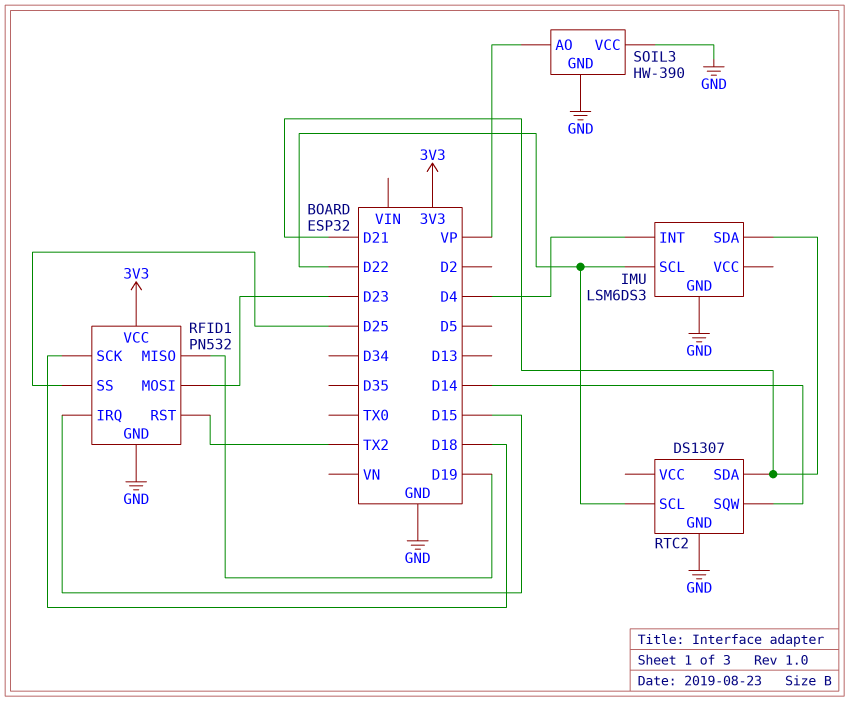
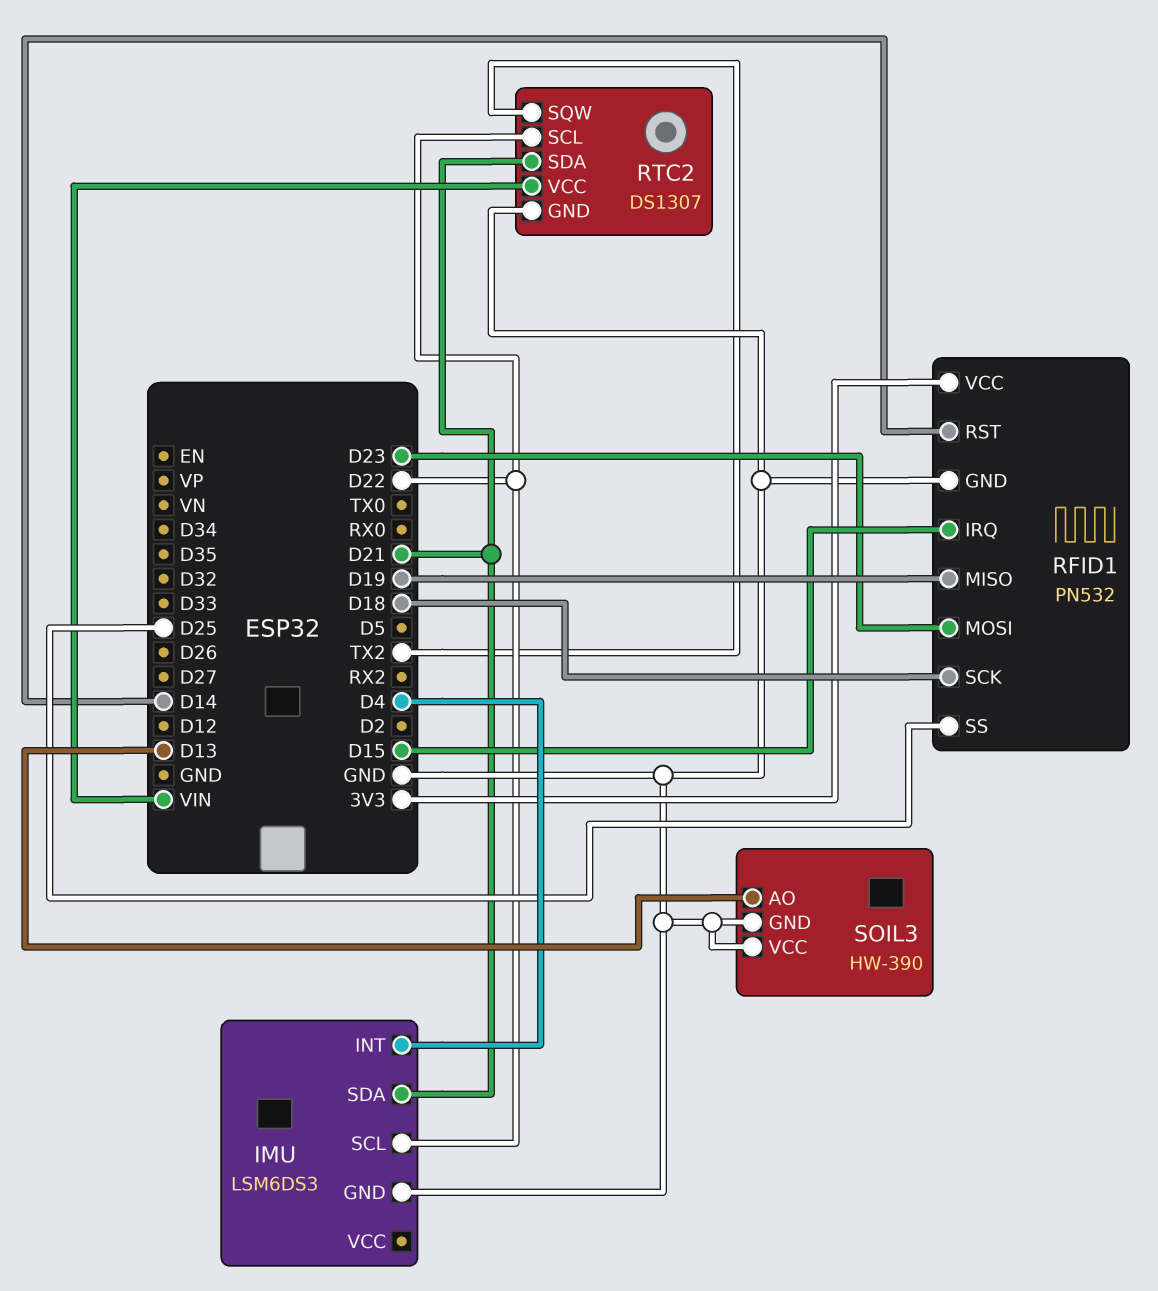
RFID1 pin RST: TX2 -> D14
RTC2 pin SQW: D14 -> TX2
RTC2 pin VCC: none -> VIN
SOIL3 pin AO: VP -> D13

